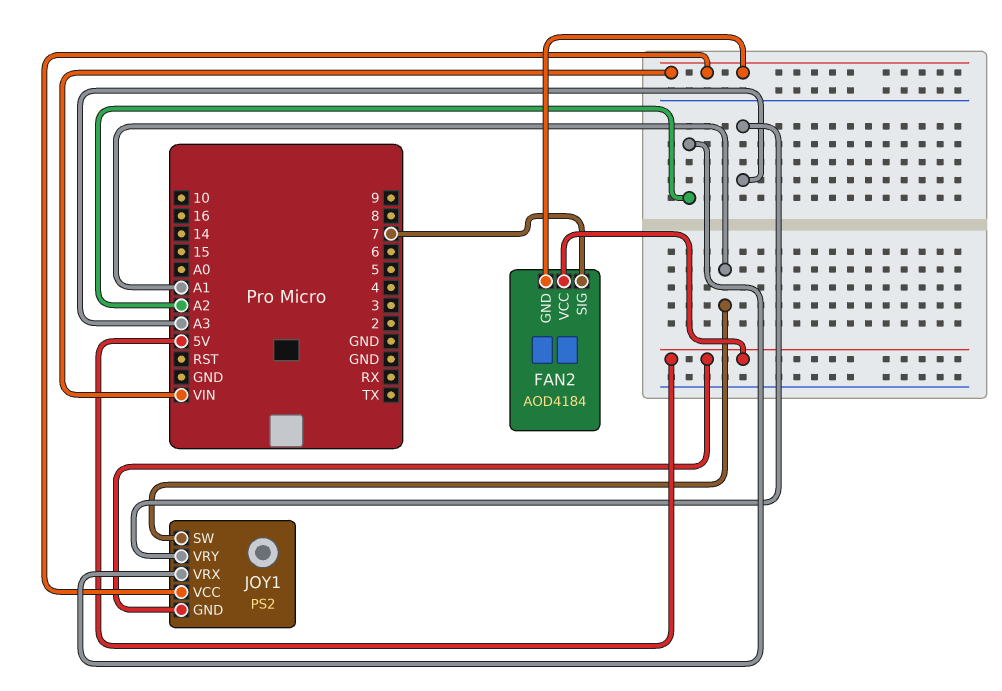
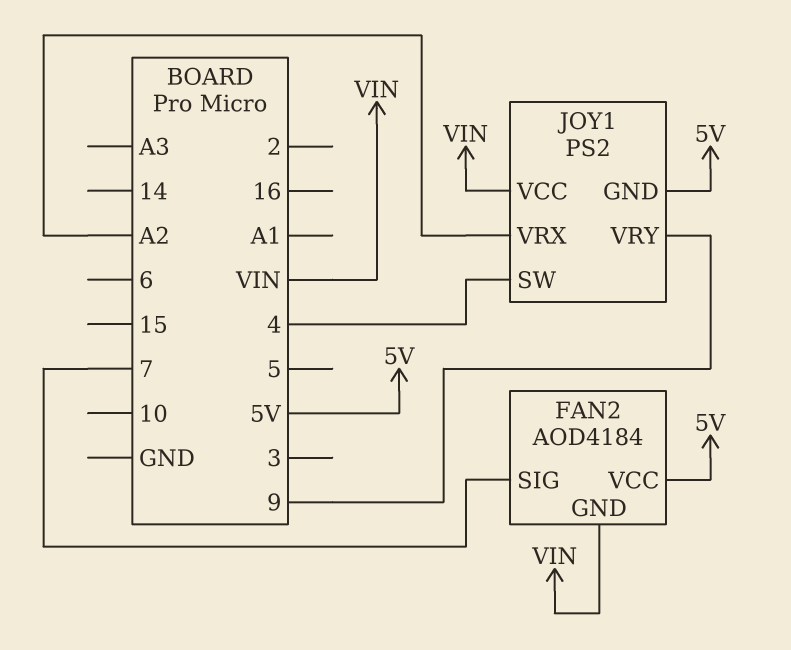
JOY1 pin SW: A1 -> 4
JOY1 pin VRY: A3 -> 9

